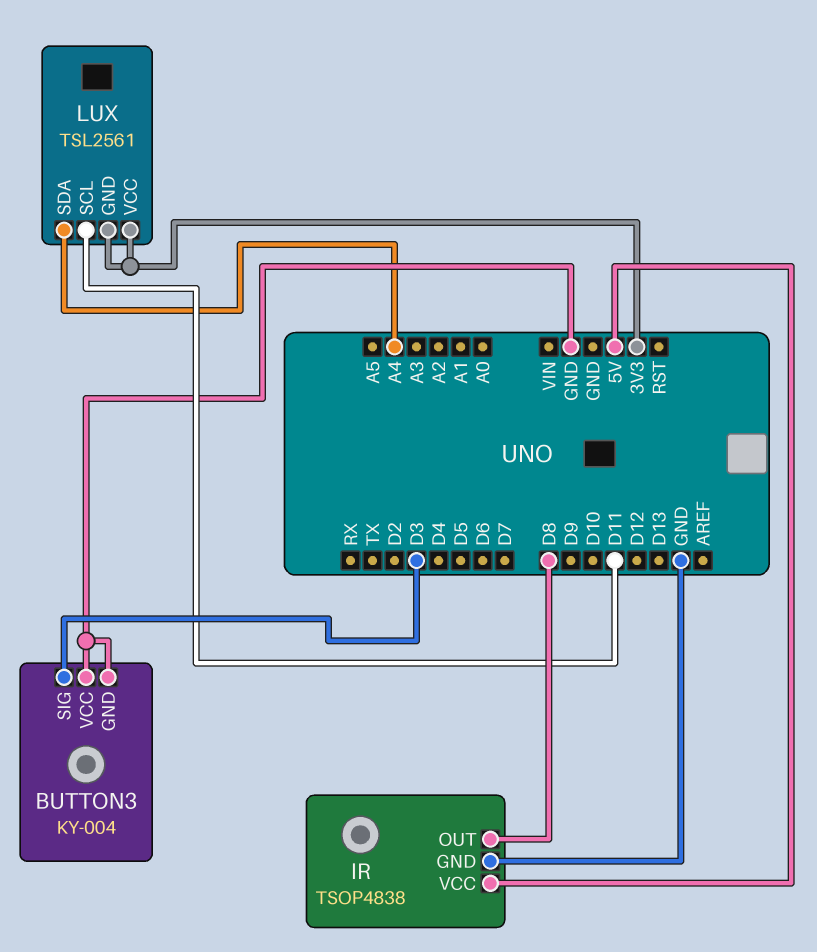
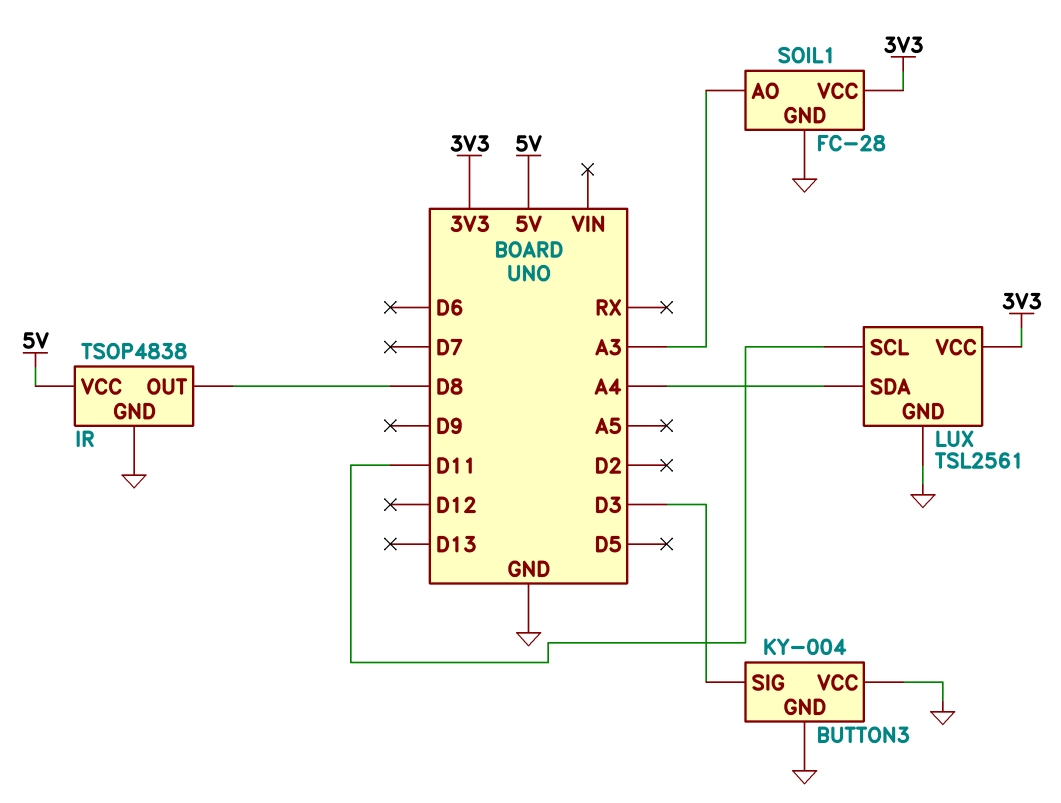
LUX pin GND: 3V3 -> GND
SOIL1: none -> FC-28
SOIL1 pin AO: none -> A3
SOIL1 pin GND: none -> GND
SOIL1 pin VCC: none -> 3V3

